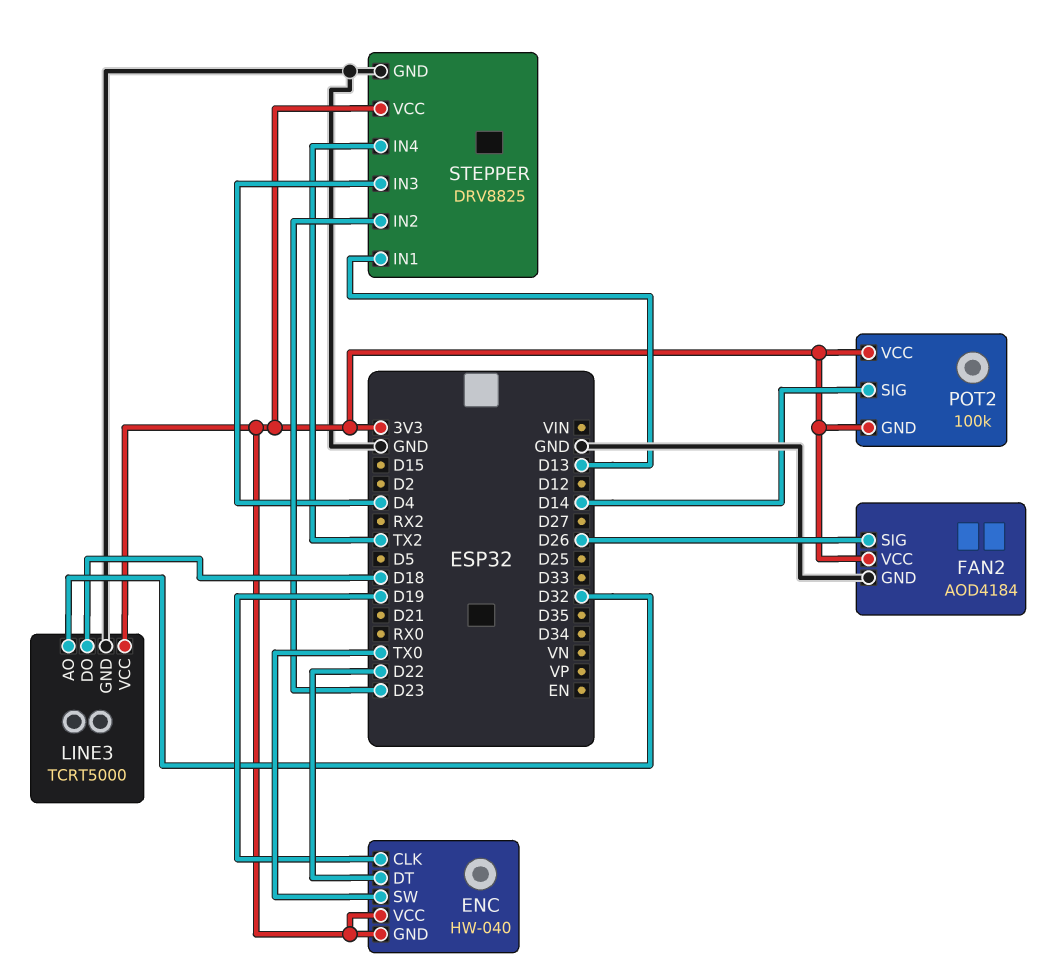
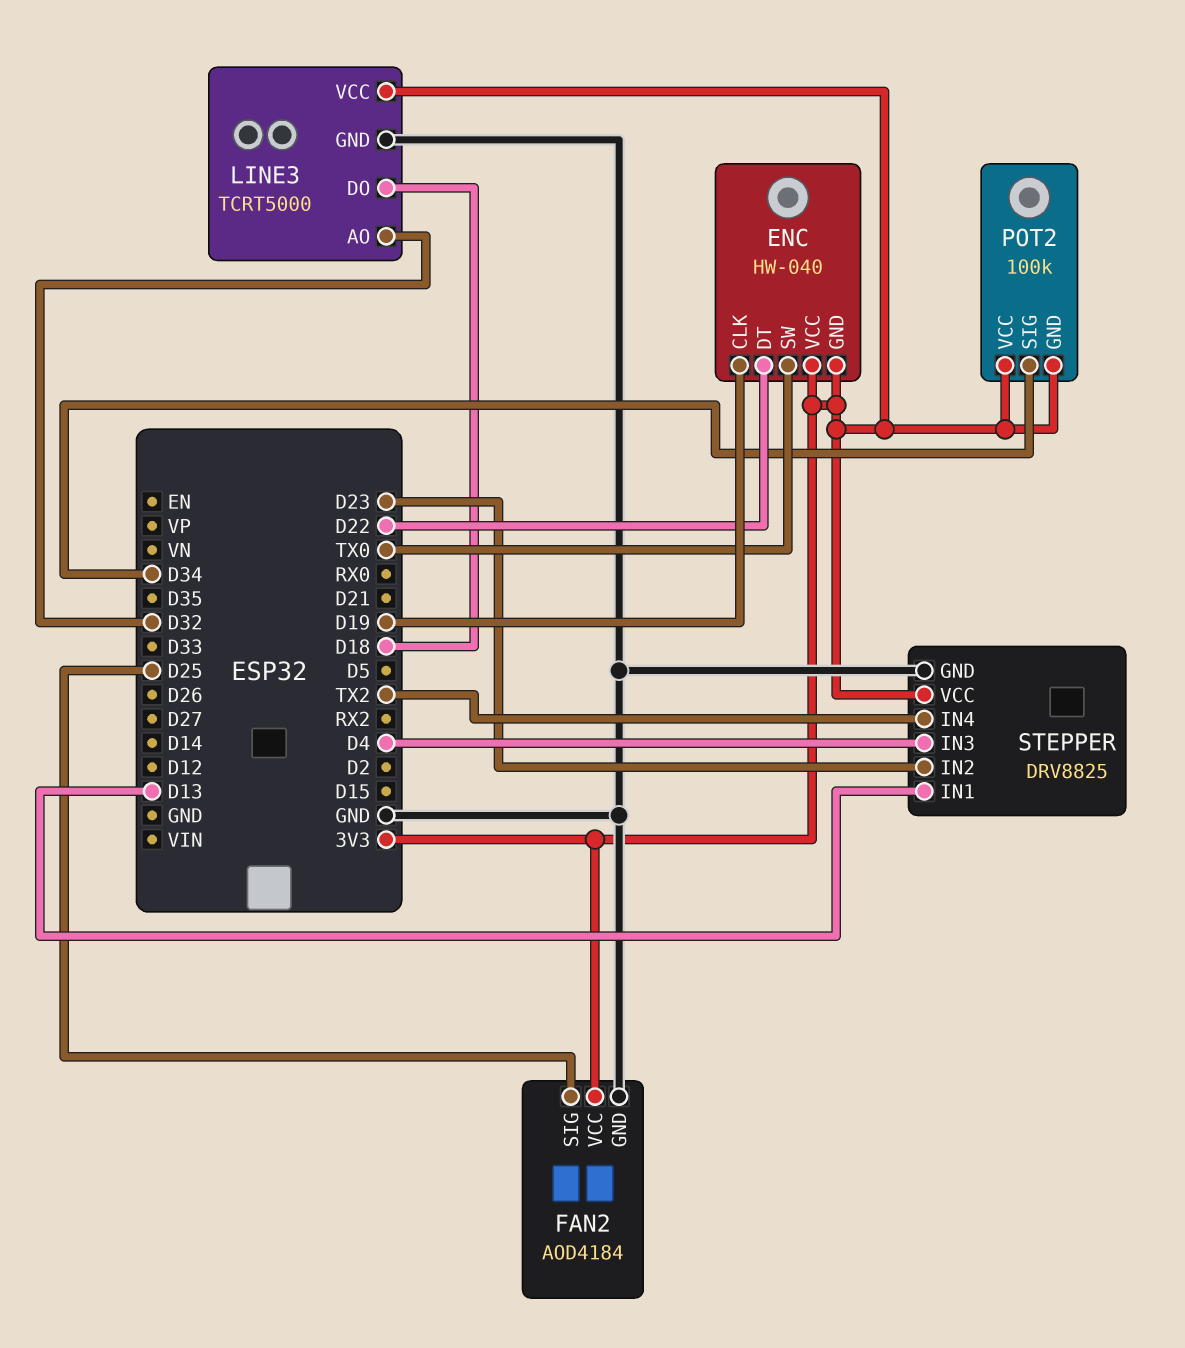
FAN2 pin SIG: D26 -> D25
POT2 pin SIG: D14 -> D34

